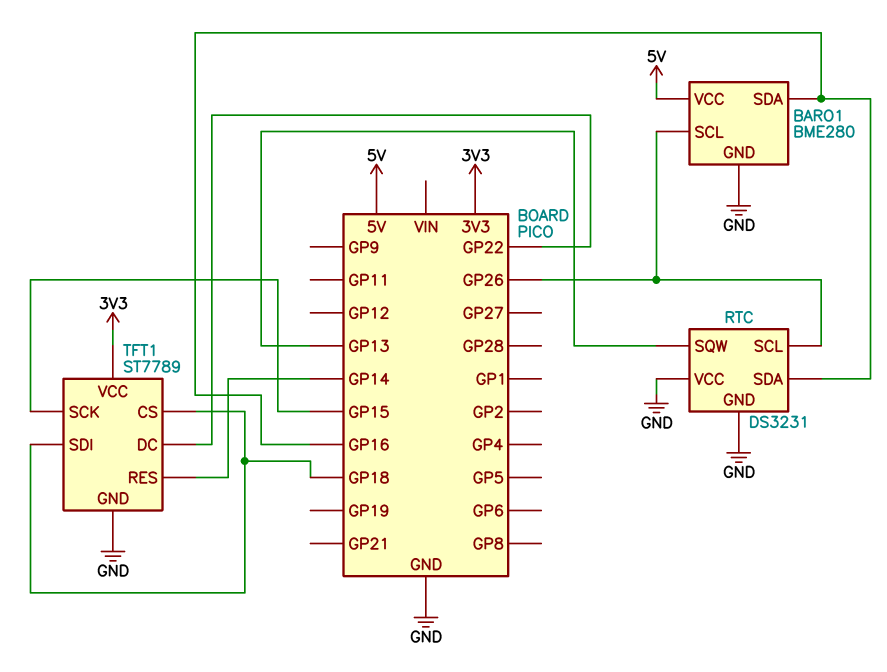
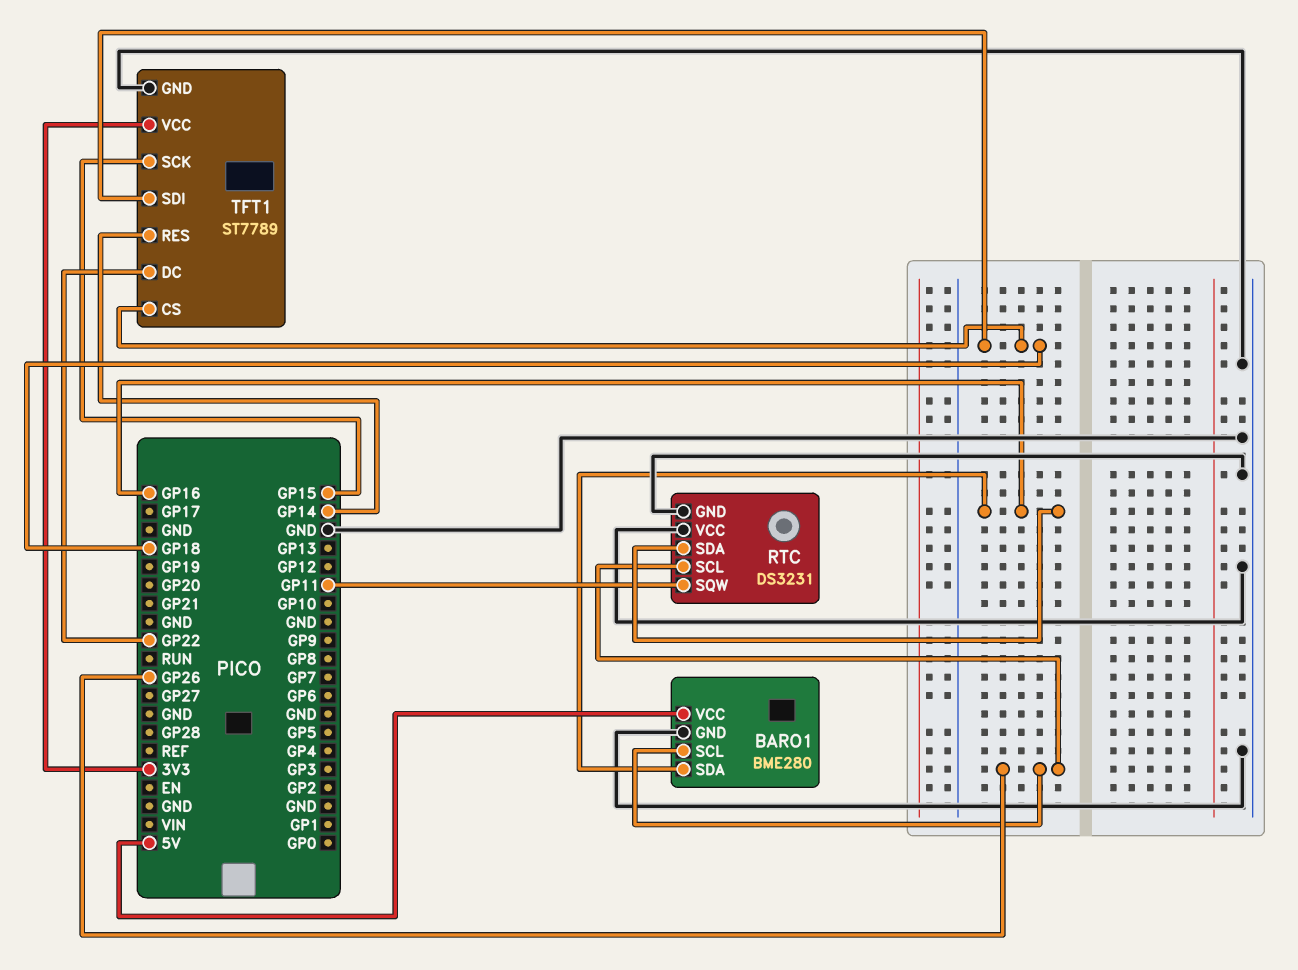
RTC pin SQW: GP13 -> GP11

